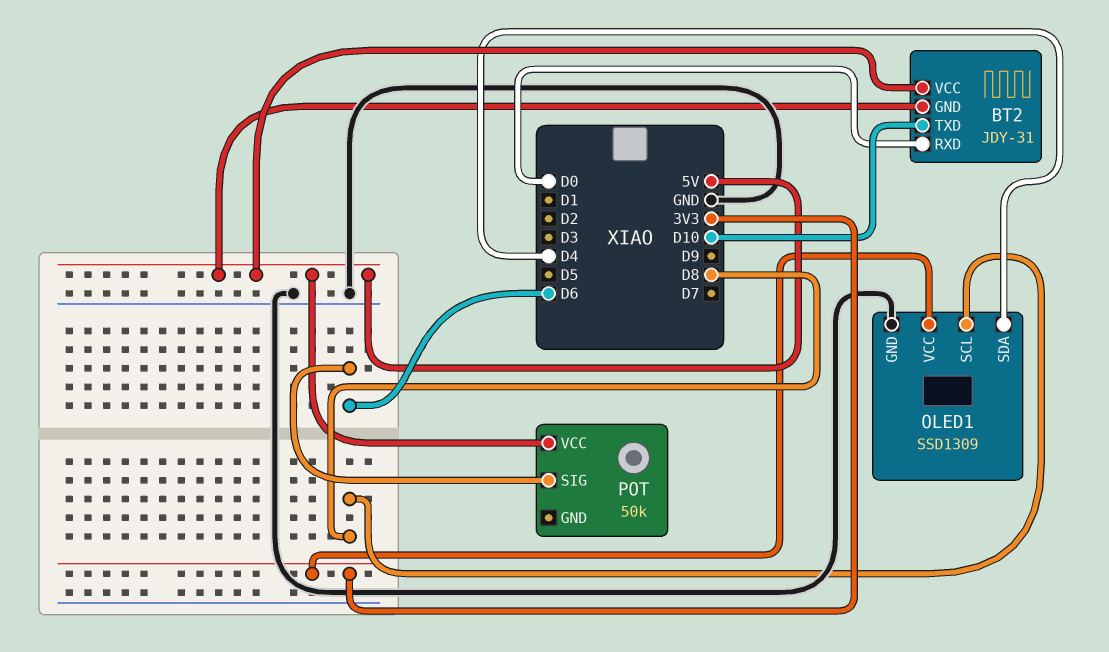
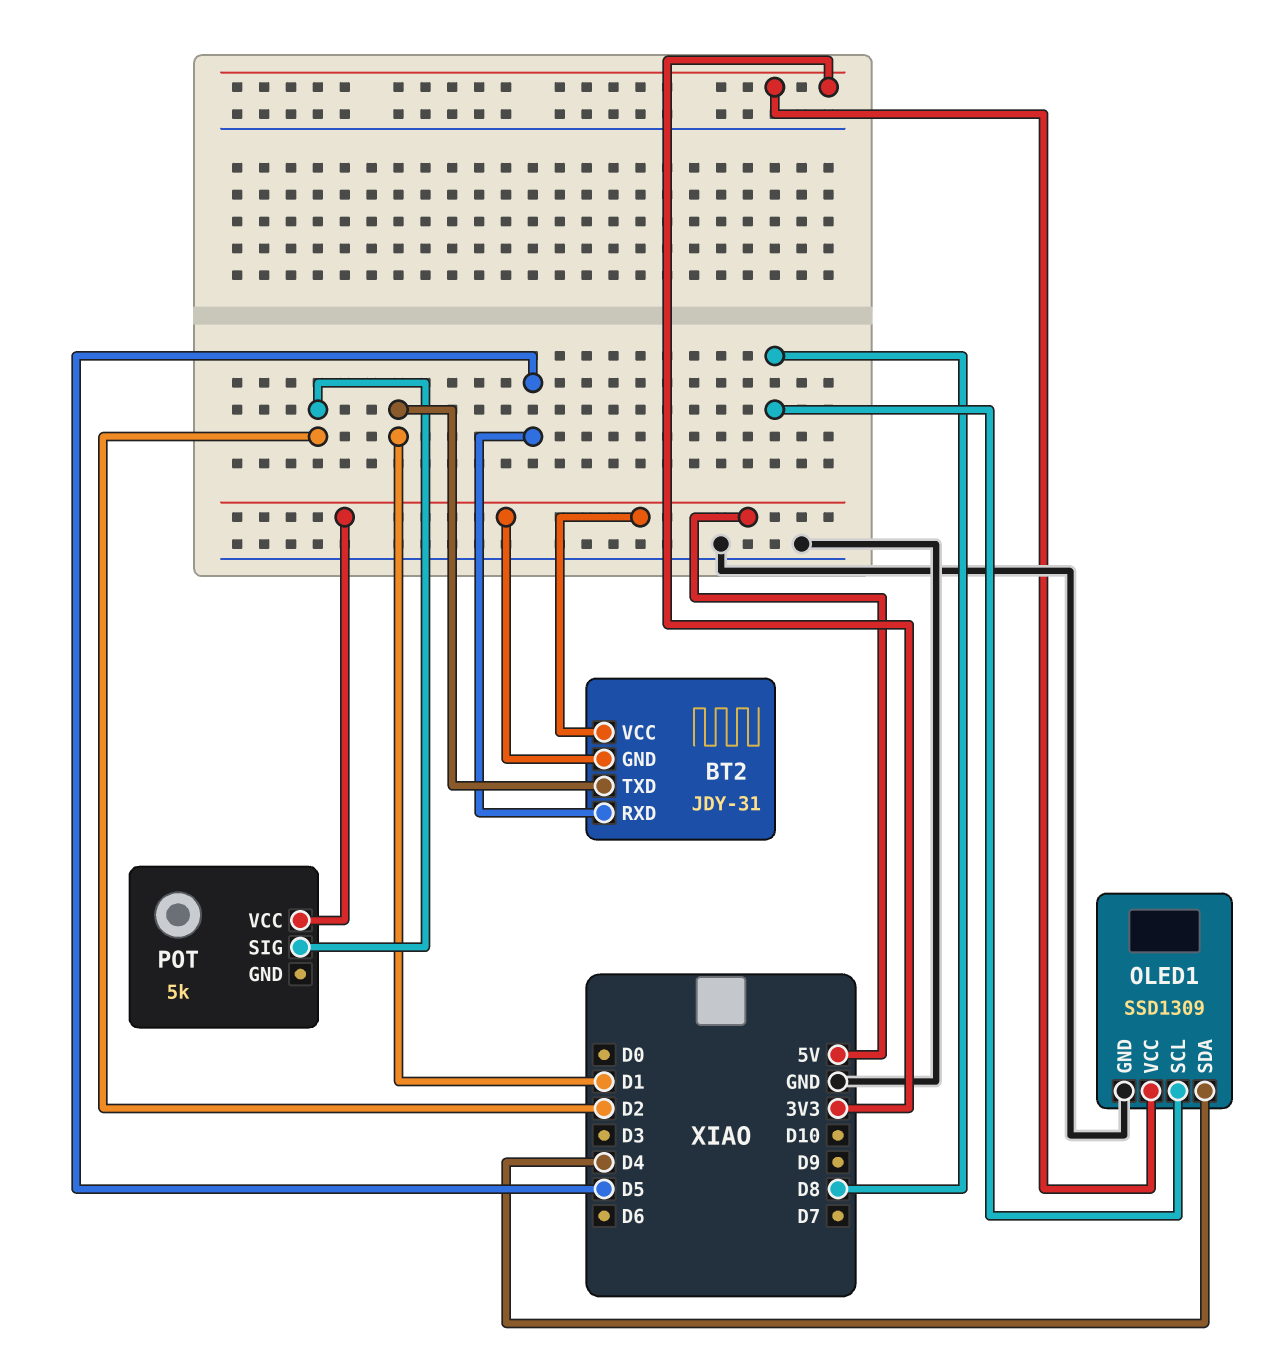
BT2 pin RXD: D0 -> D5
BT2 pin TXD: D10 -> D1
POT: 50k -> 5k
POT pin SIG: D6 -> D2

